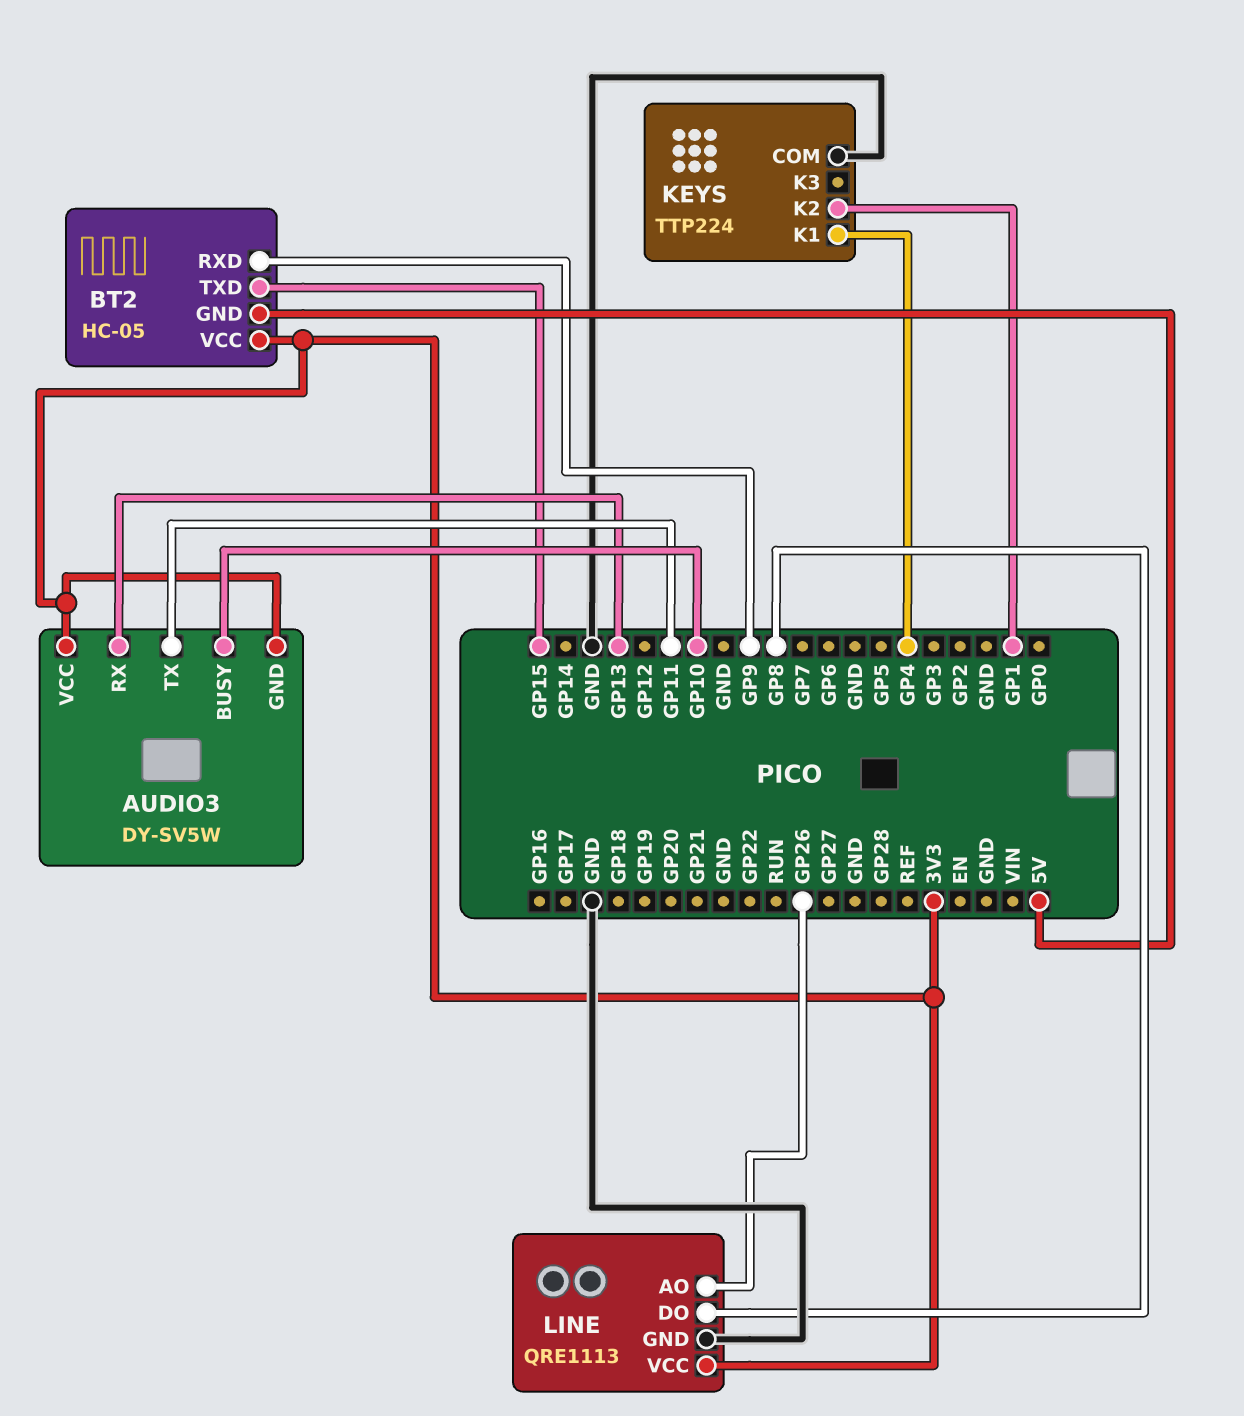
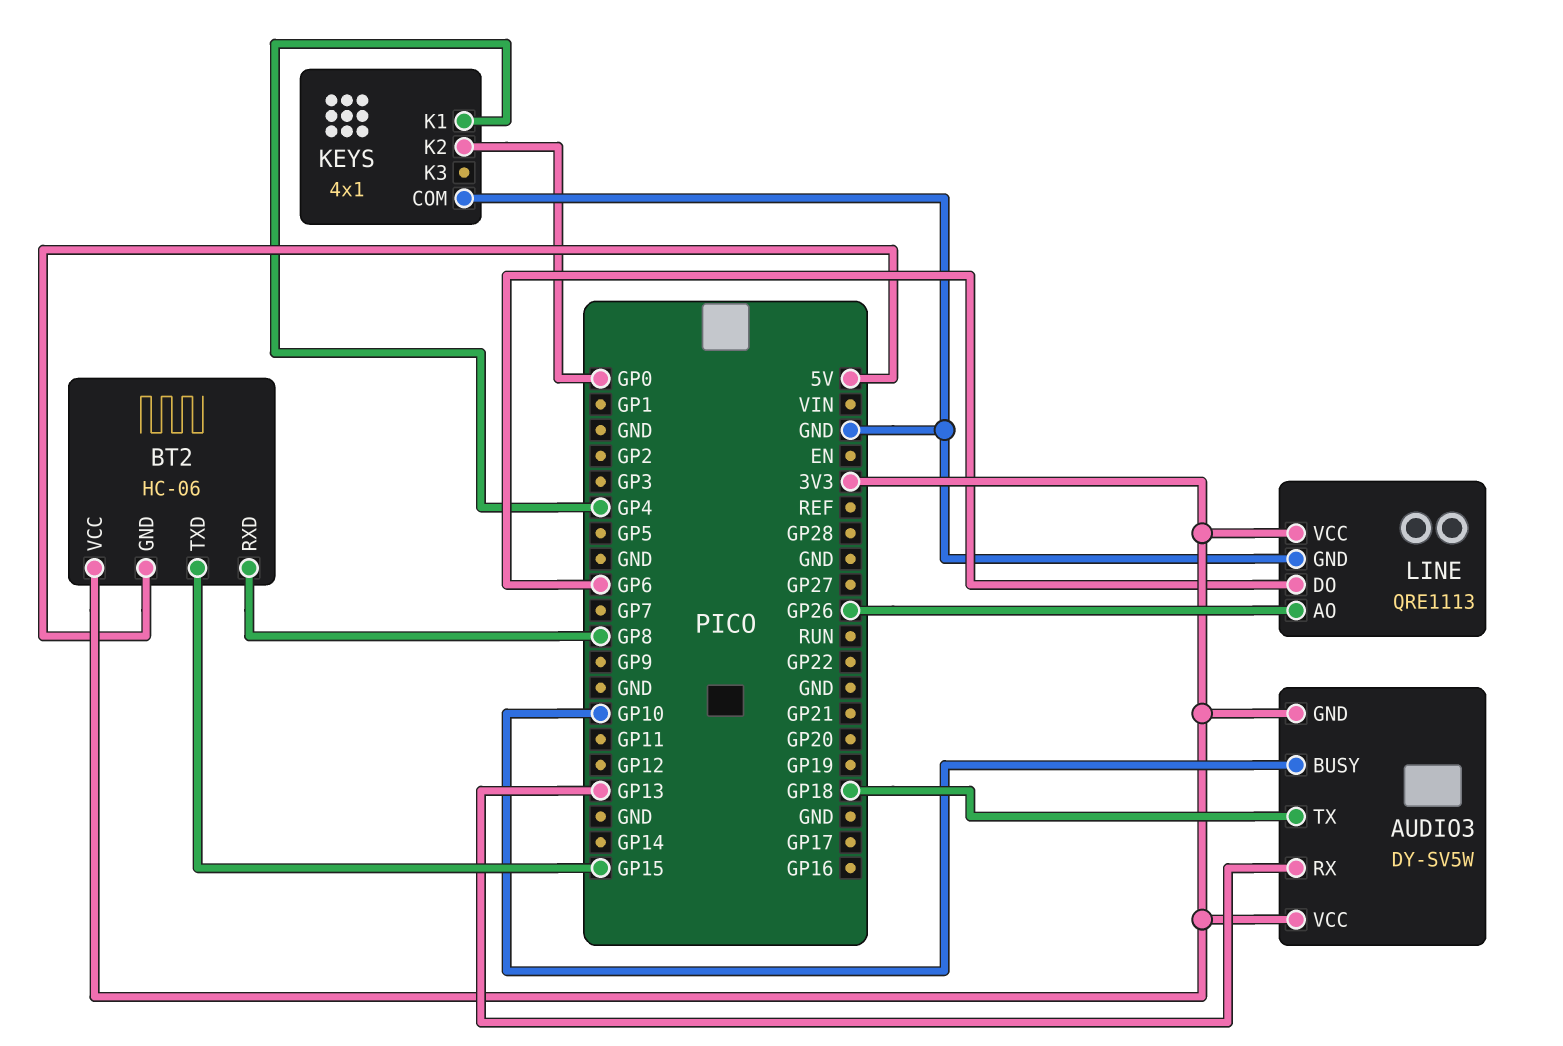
AUDIO3 pin TX: GP11 -> GP18
BT2: HC-05 -> HC-06
BT2 pin RXD: GP9 -> GP8
KEYS: TTP224 -> 4x1
KEYS pin K2: GP1 -> GP0
LINE pin DO: GP8 -> GP6

